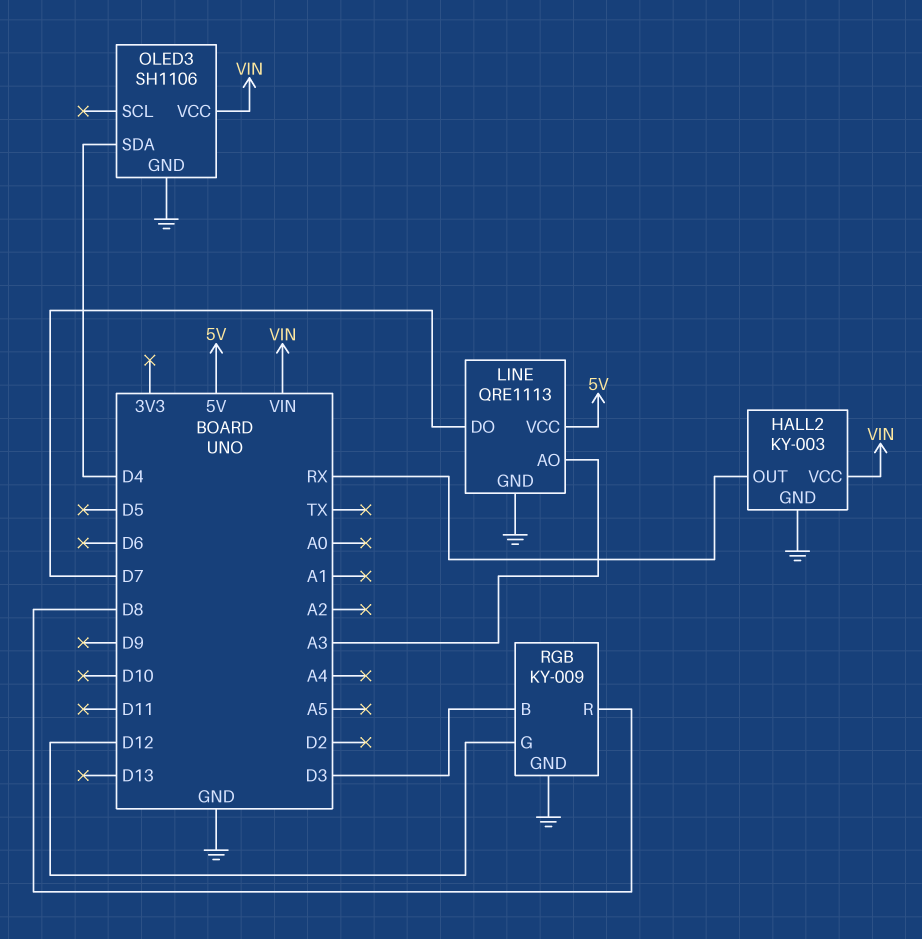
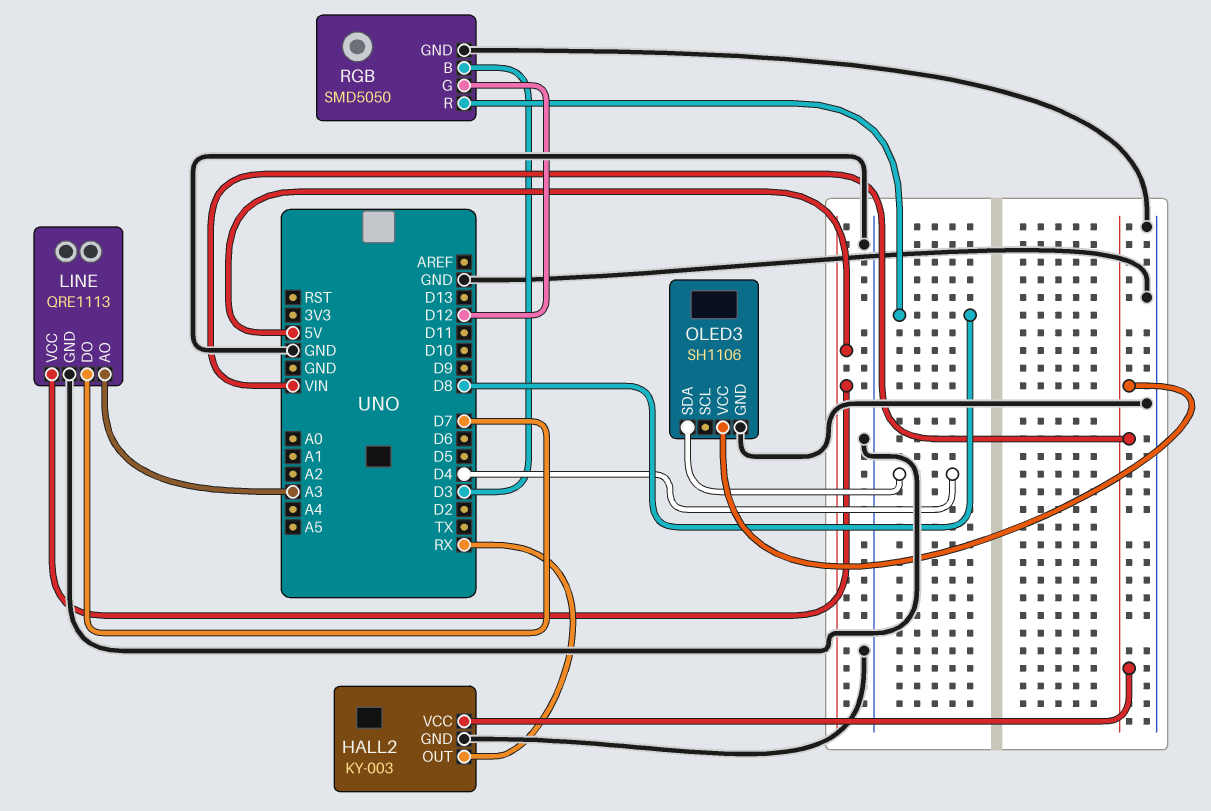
RGB: KY-009 -> SMD5050

